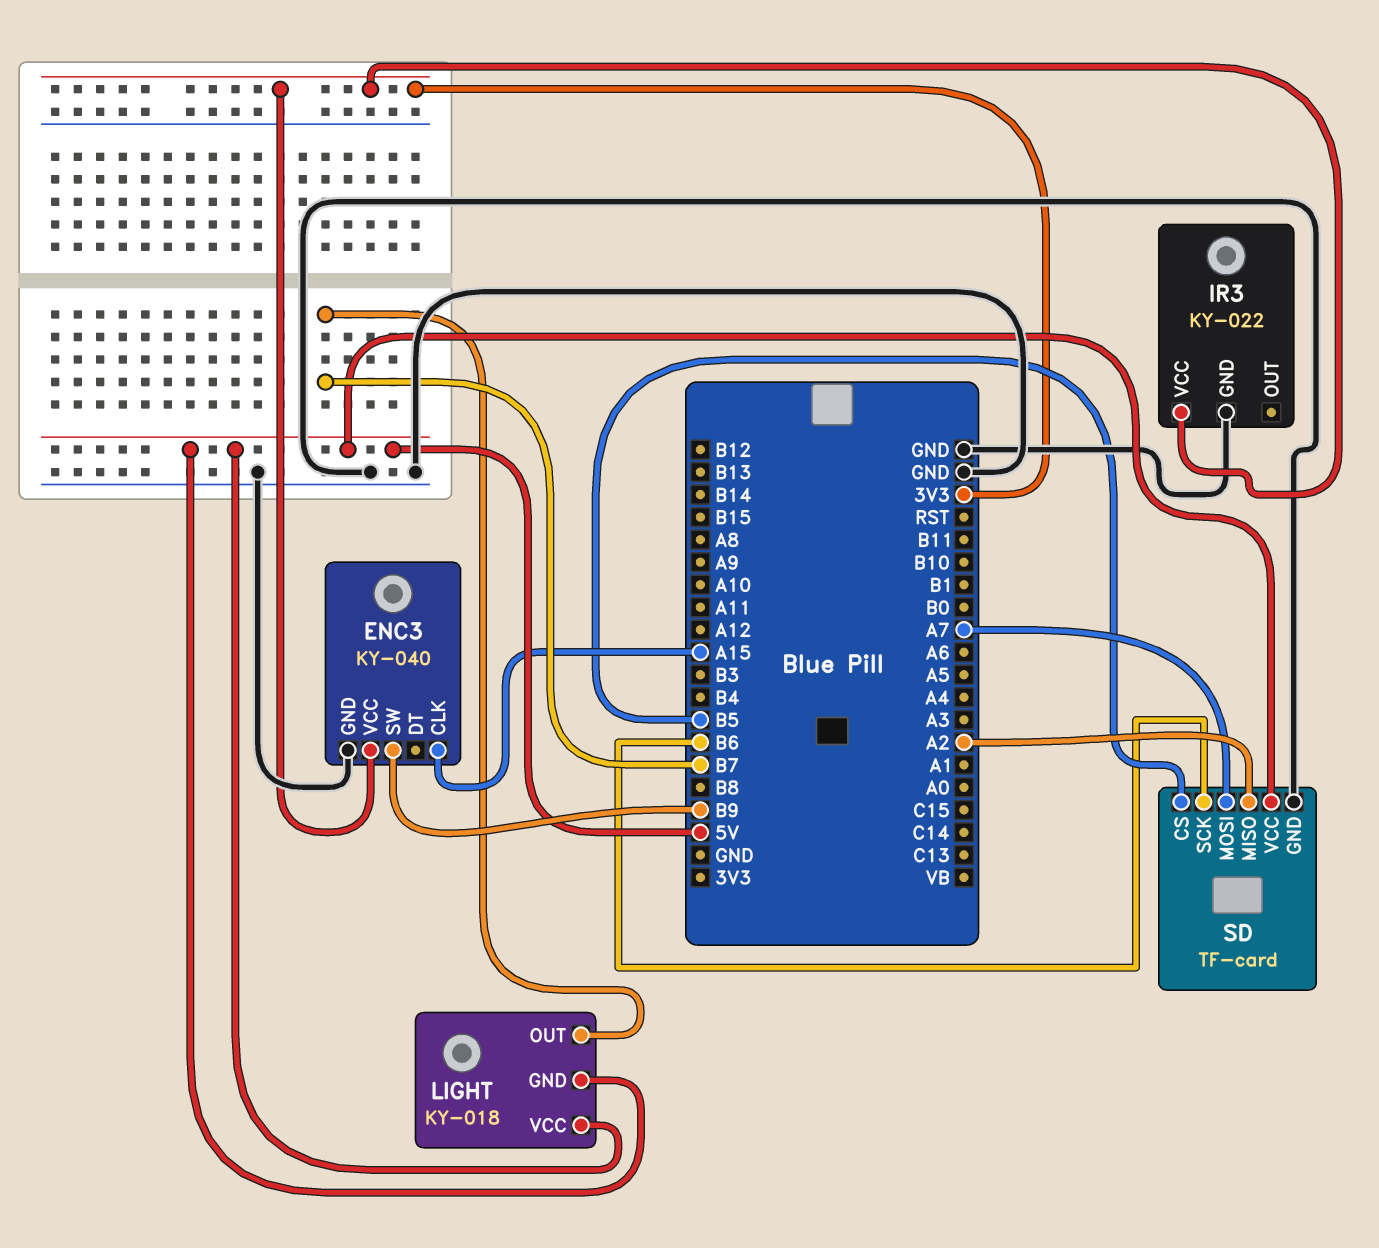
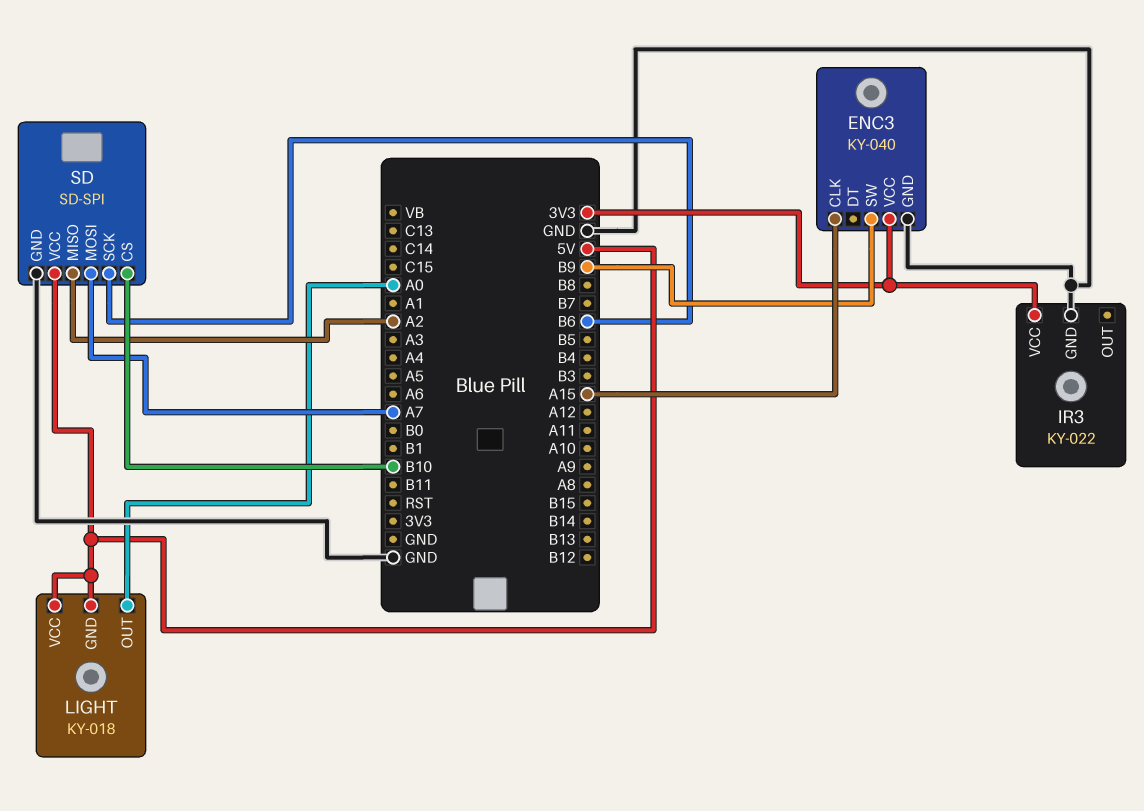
LIGHT pin OUT: B7 -> A0
SD: TF-card -> SD-SPI
SD pin CS: B5 -> B10

